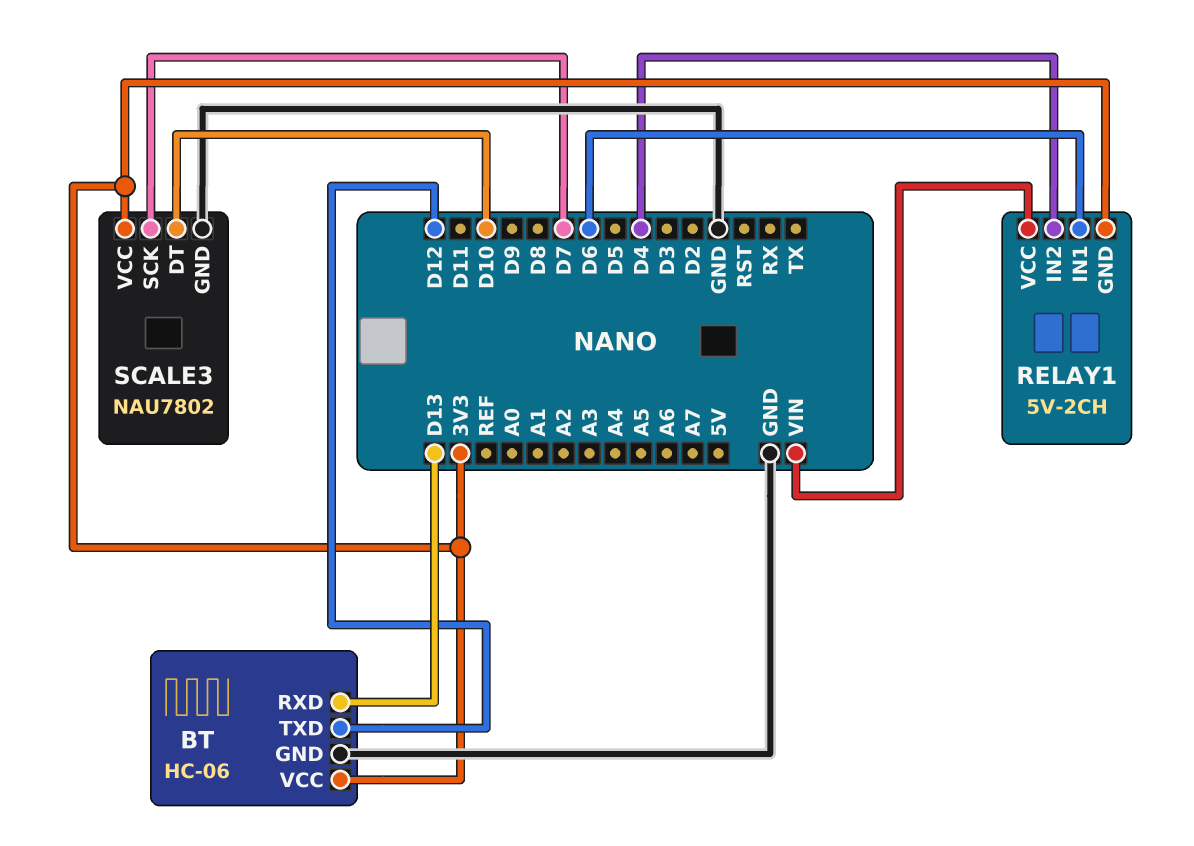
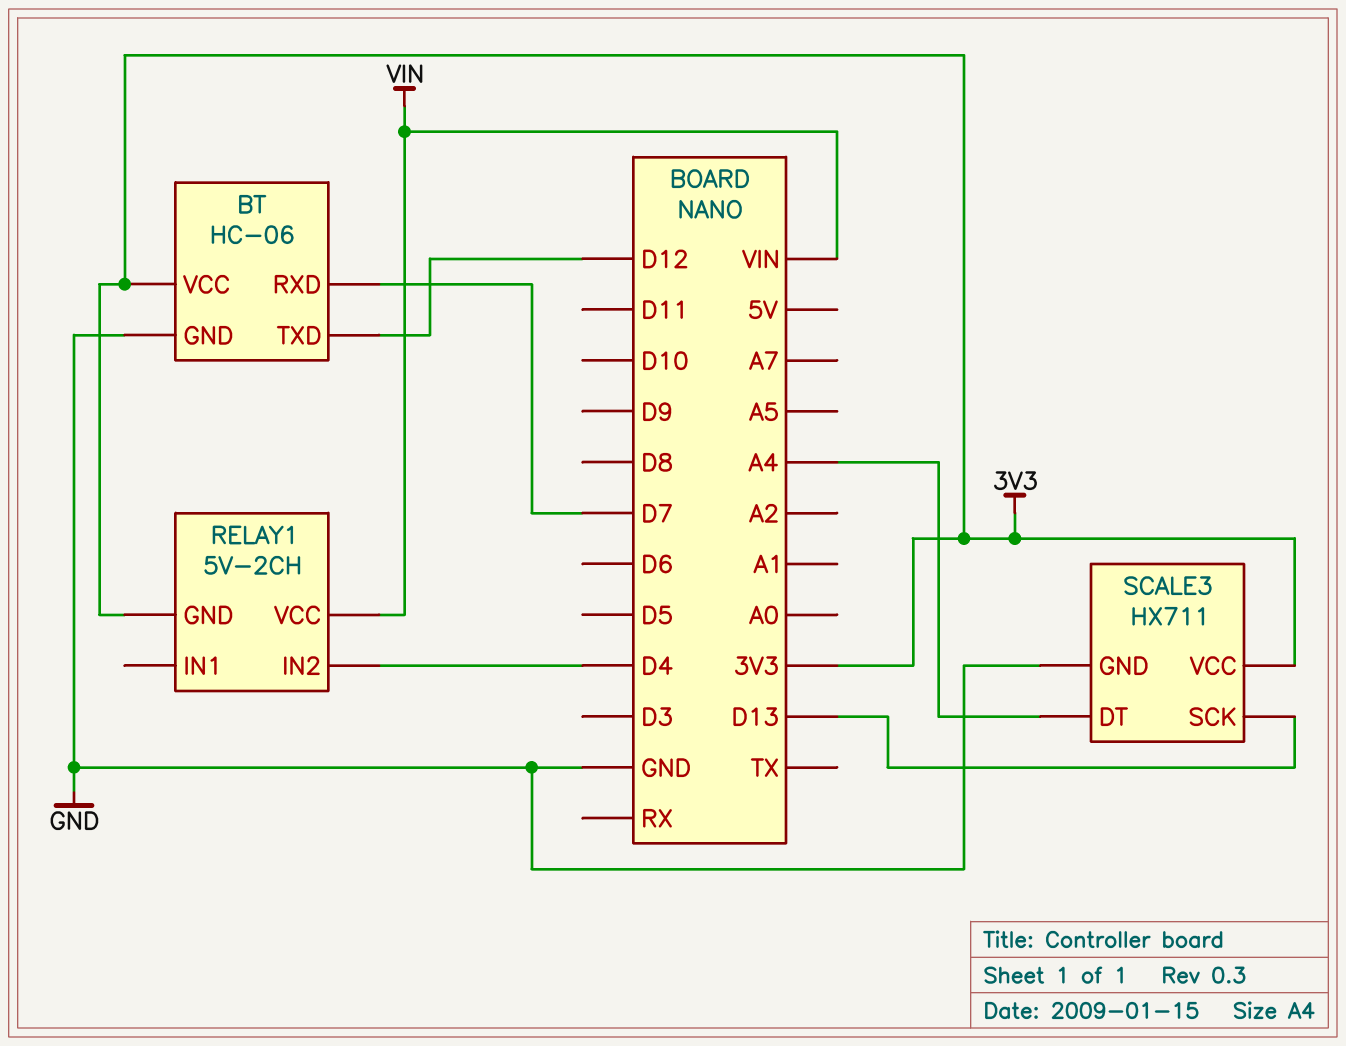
BT pin RXD: D13 -> D7
RELAY1 pin IN1: D6 -> none
SCALE3: NAU7802 -> HX711
SCALE3 pin DT: D10 -> A4
SCALE3 pin SCK: D7 -> D13

